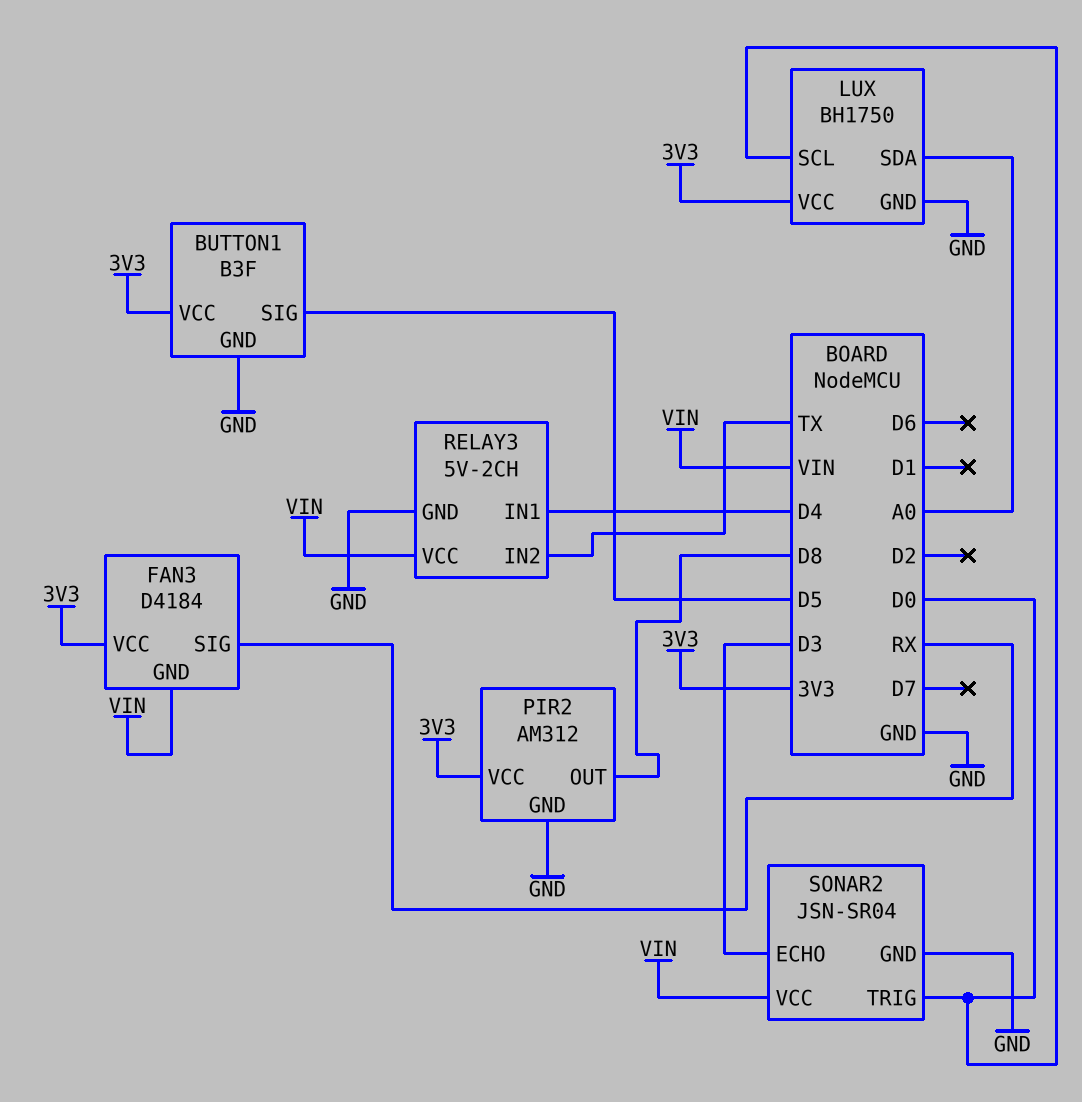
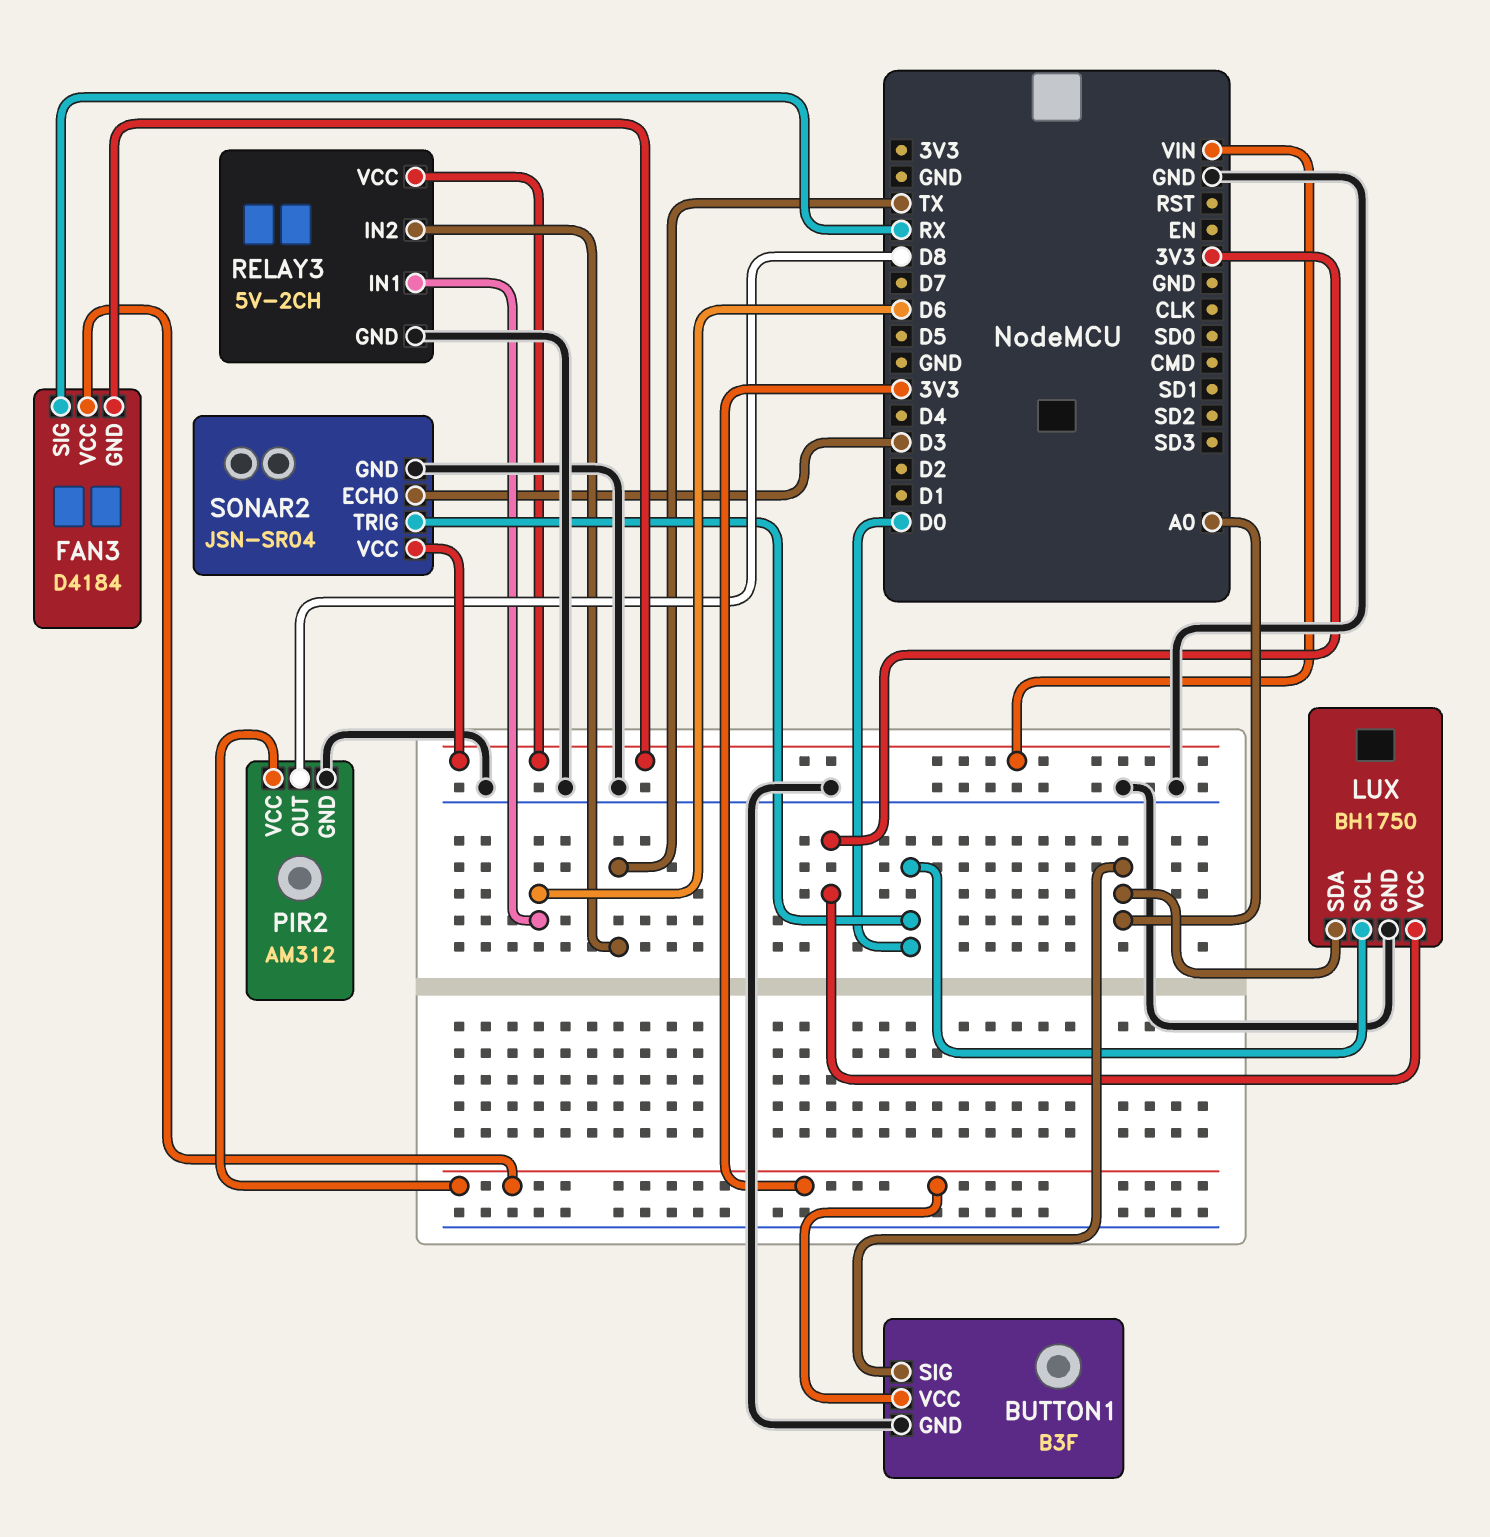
BUTTON1 pin SIG: D5 -> A0
RELAY3 pin IN1: D4 -> D6

